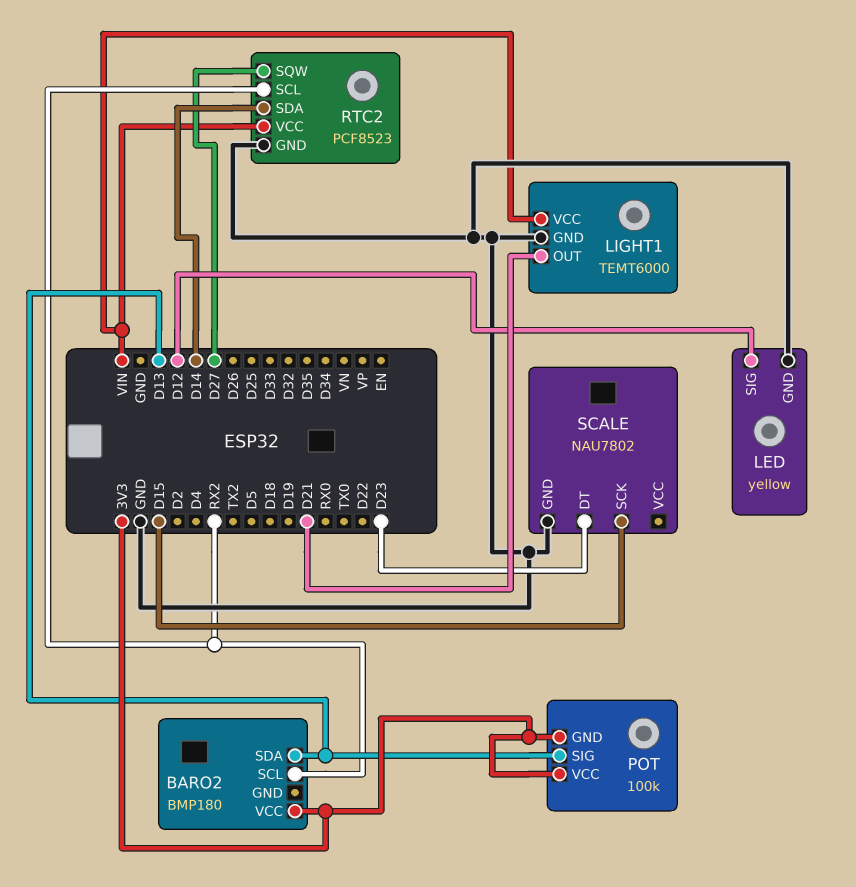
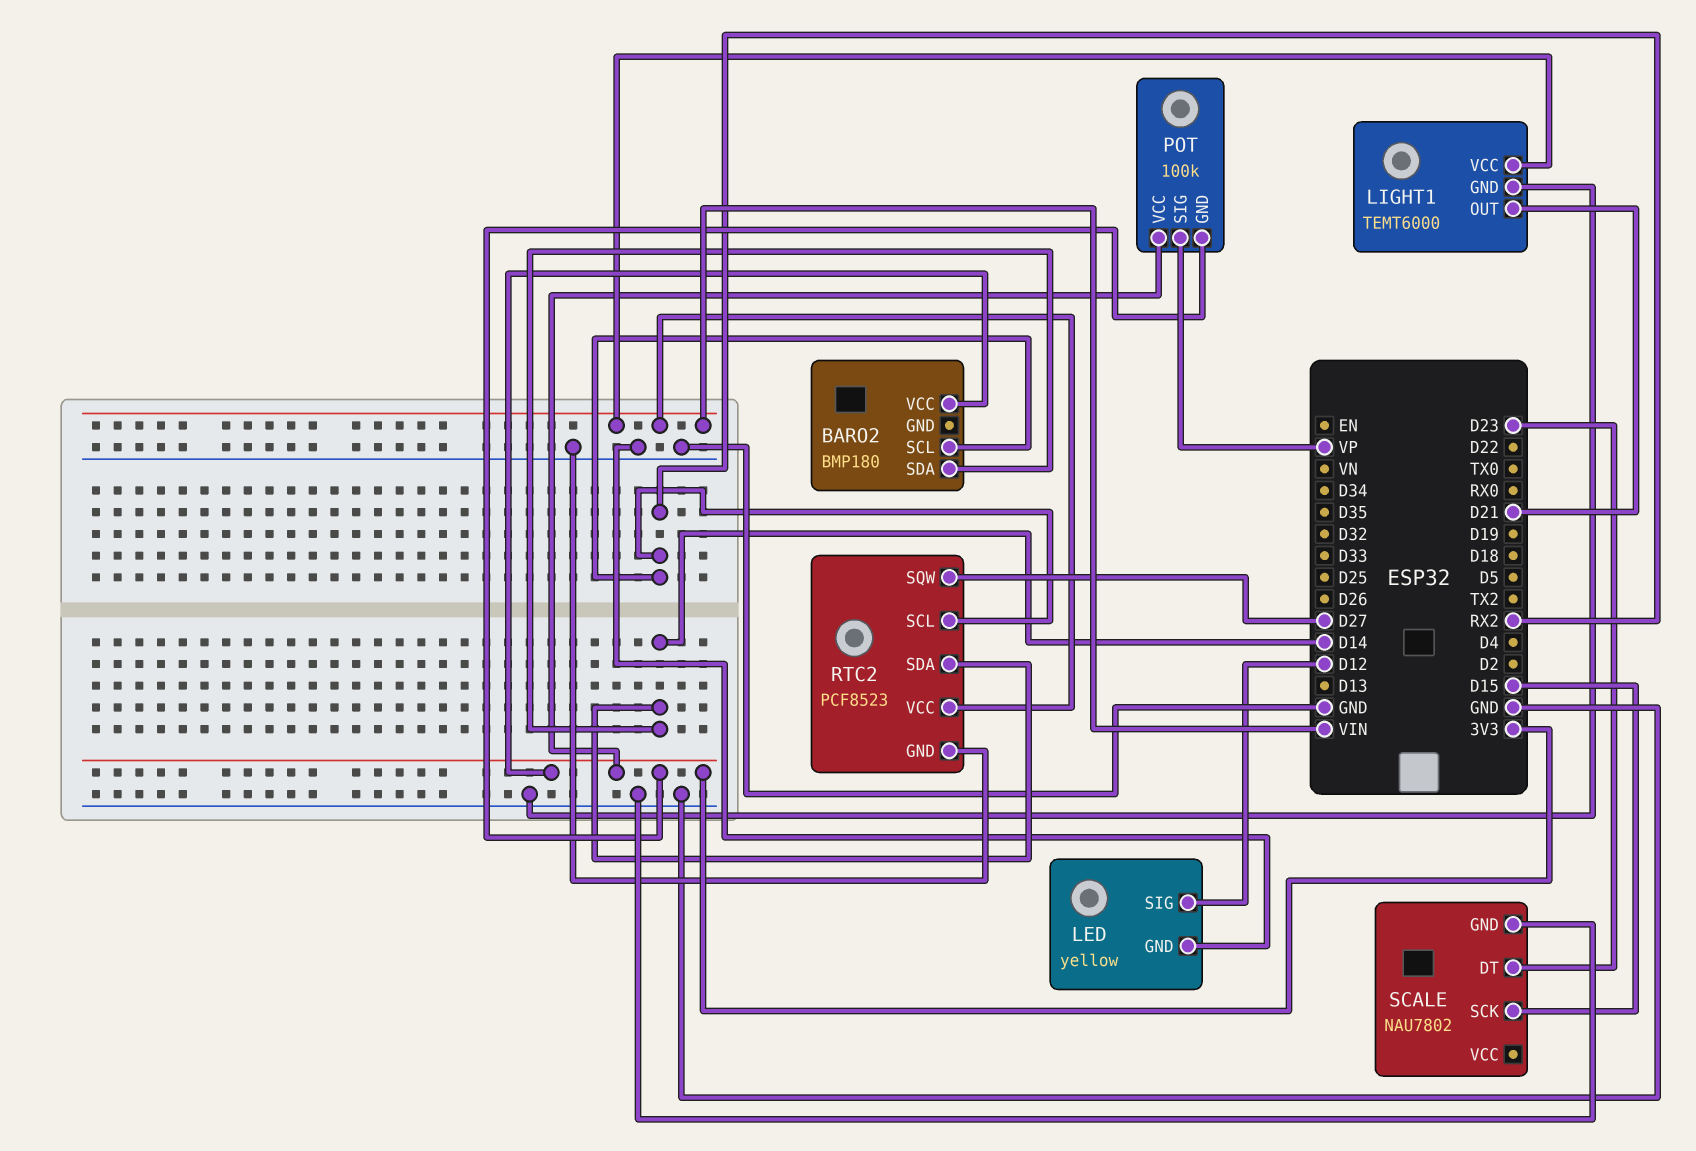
BARO2 pin SDA: D13 -> D14
POT pin SIG: D13 -> VP

